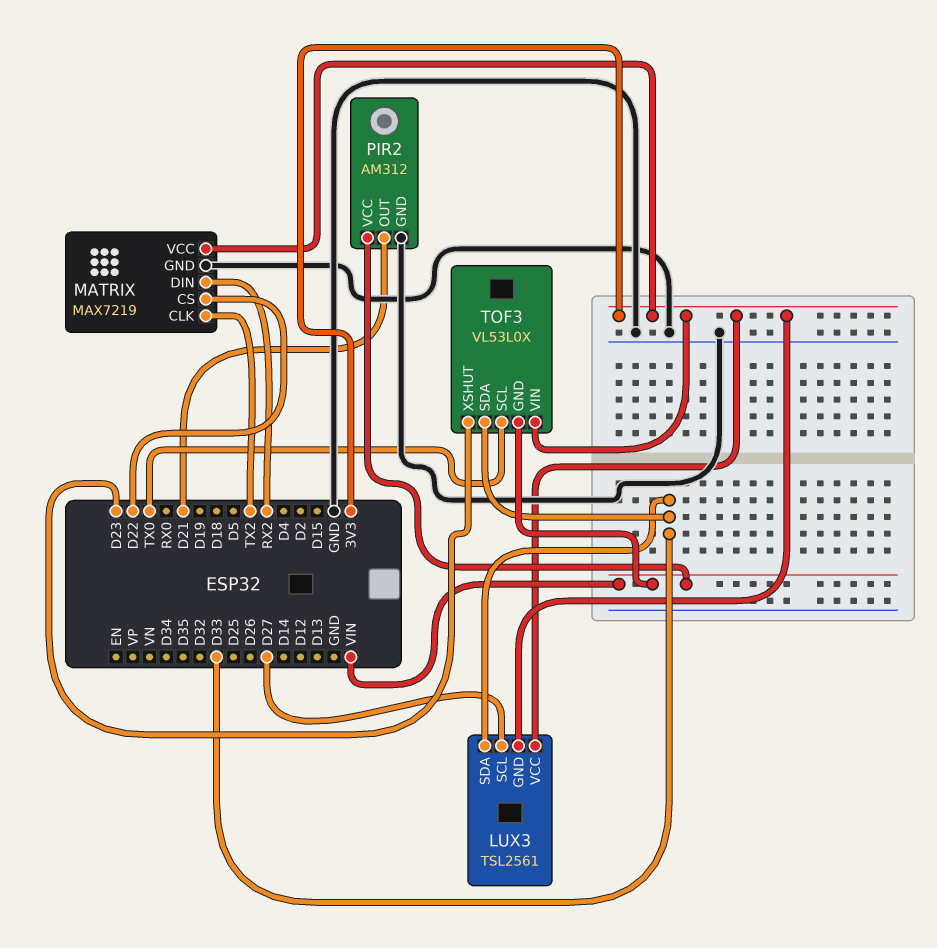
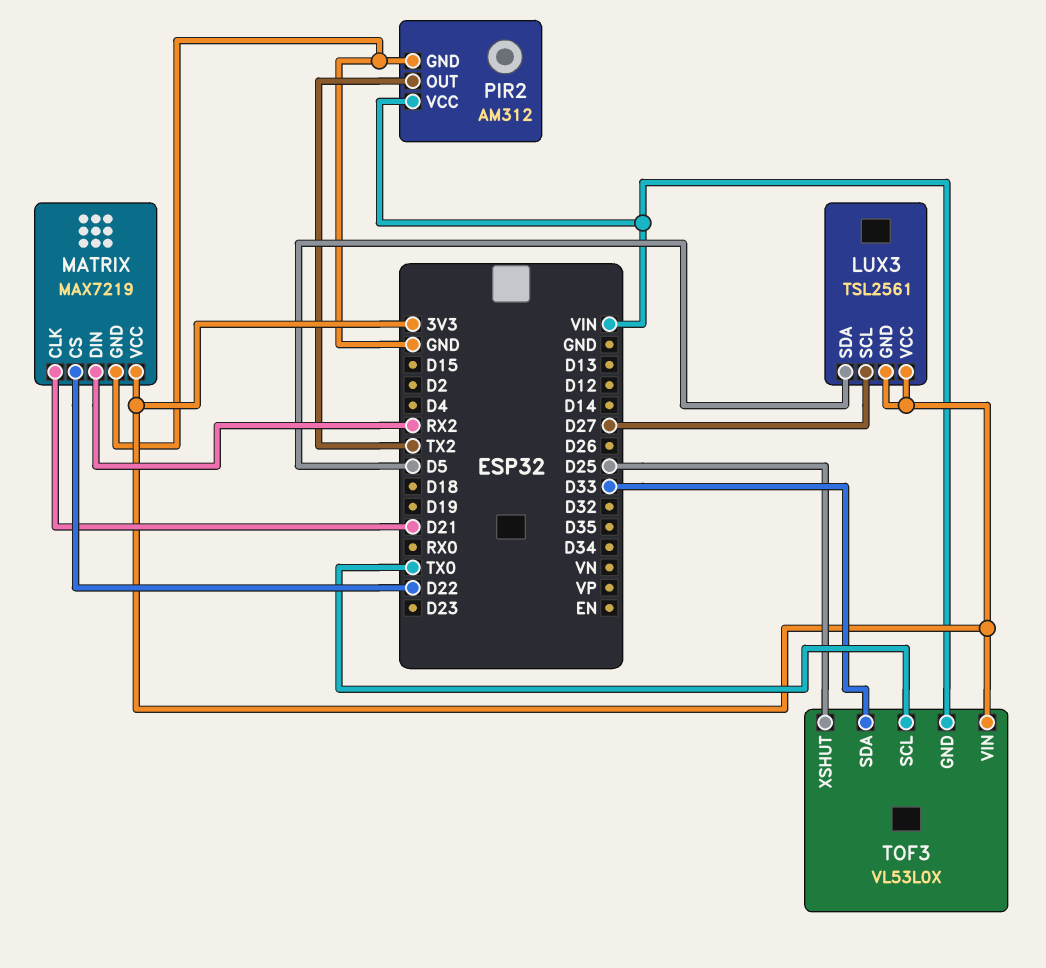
LUX3 pin SDA: D33 -> D5
MATRIX pin CLK: TX2 -> D21
PIR2 pin OUT: D21 -> TX2
TOF3 pin XSHUT: D23 -> D25

